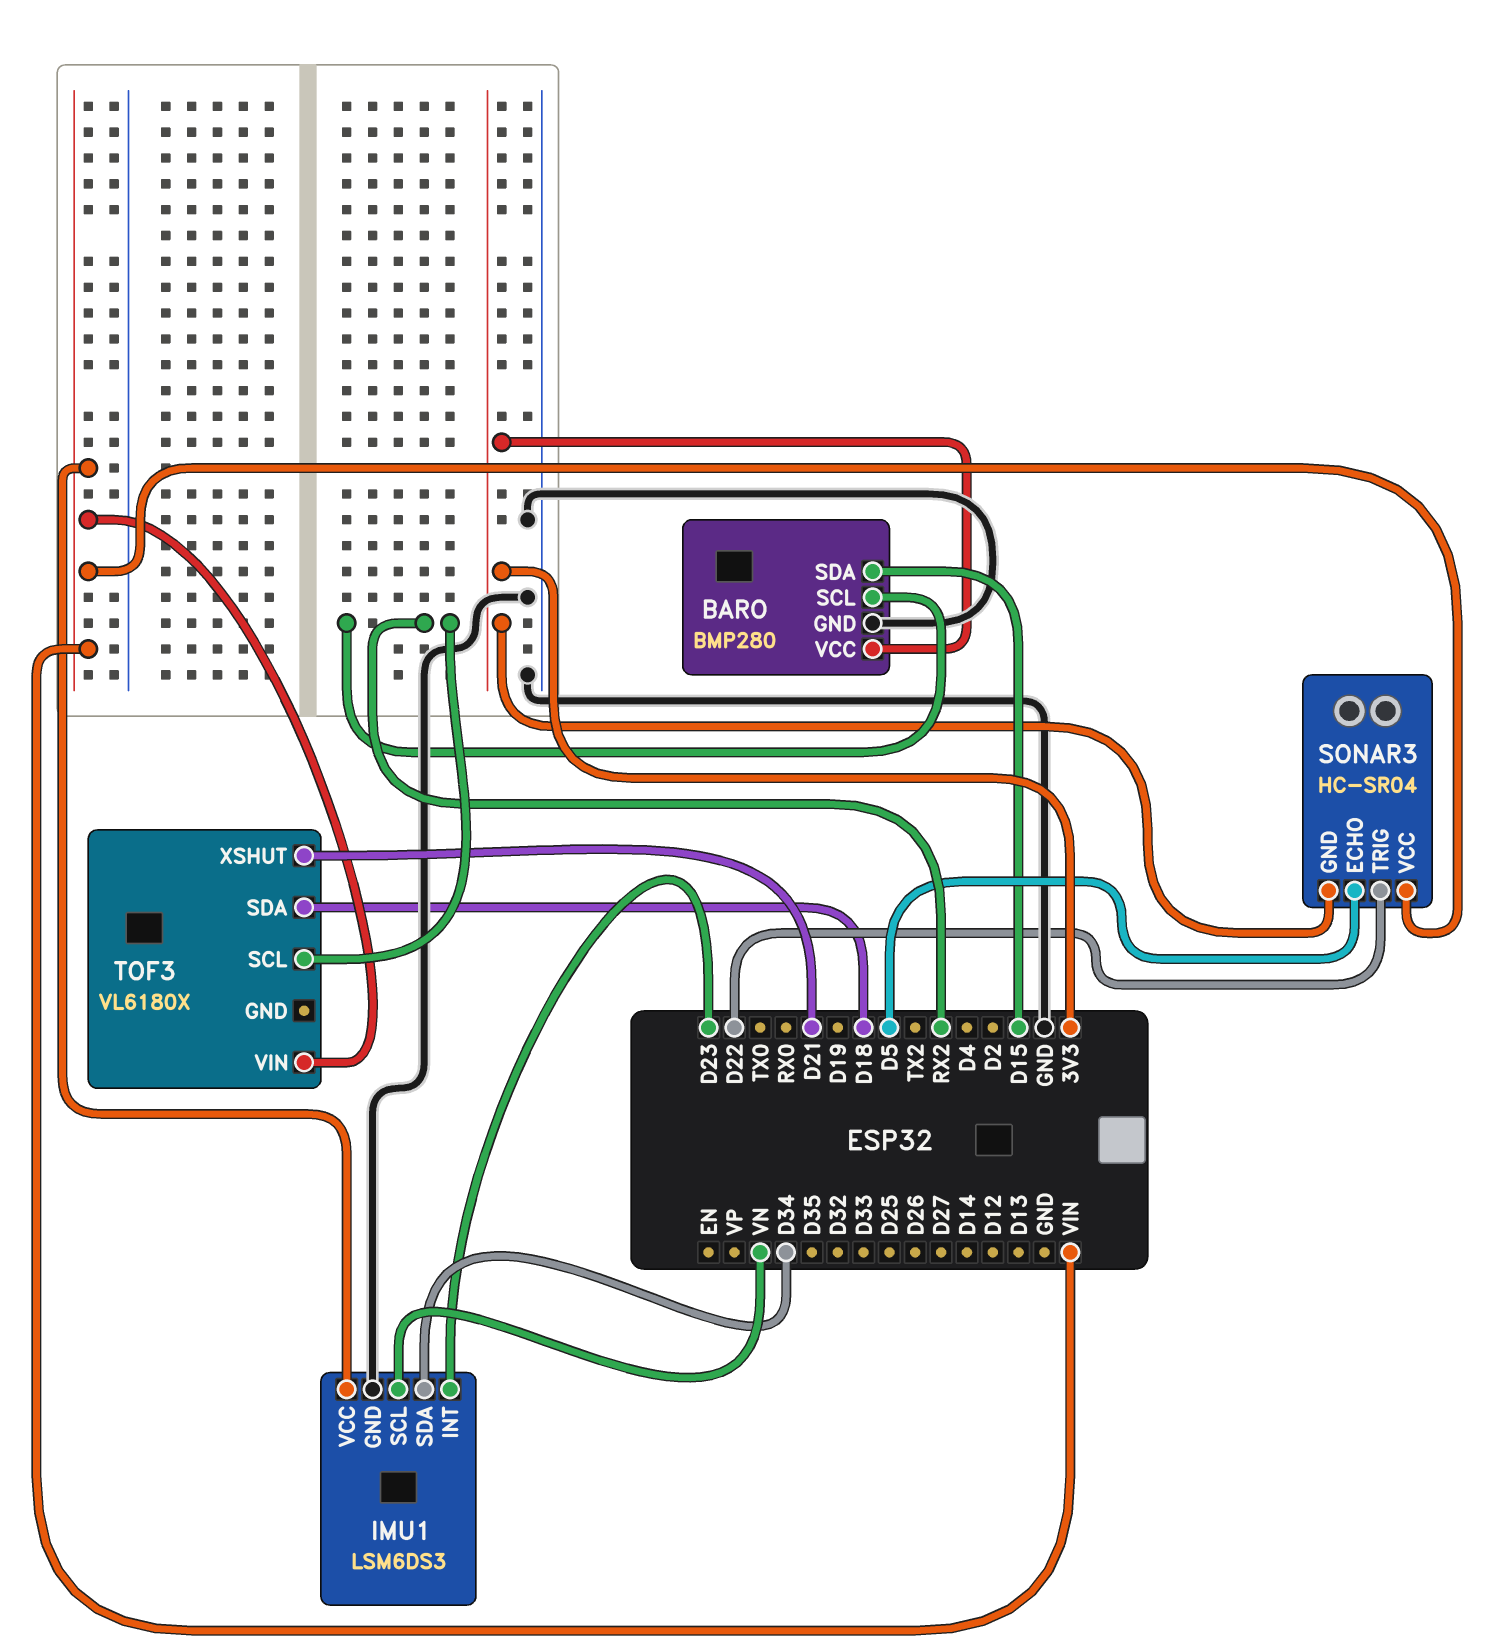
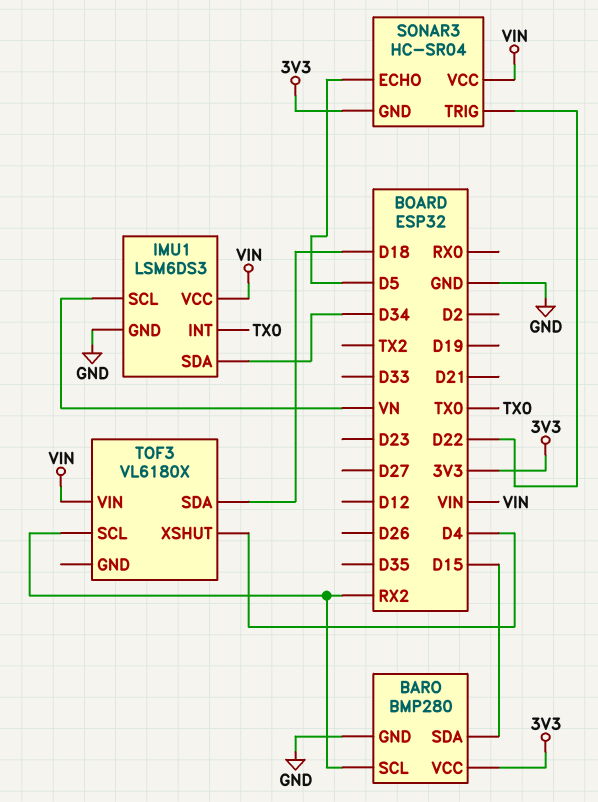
IMU1 pin INT: D23 -> TX0
TOF3 pin XSHUT: D21 -> D4

